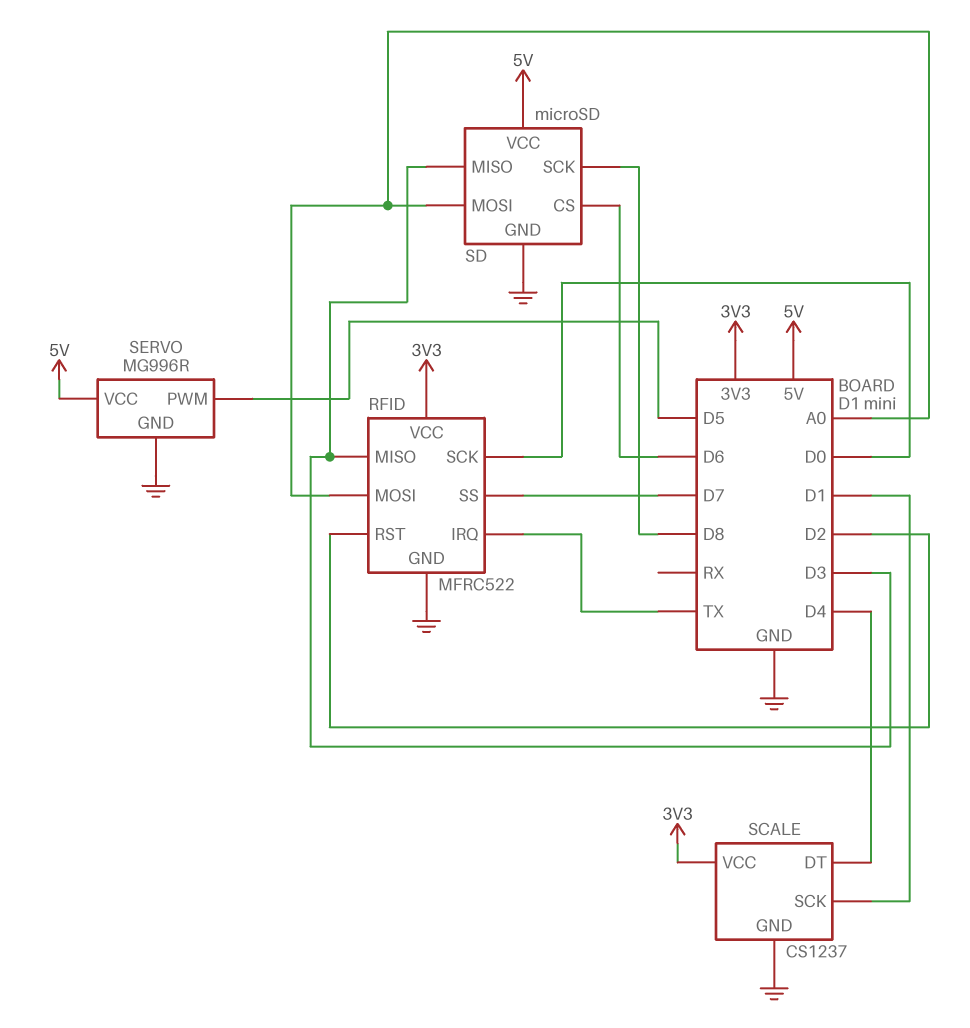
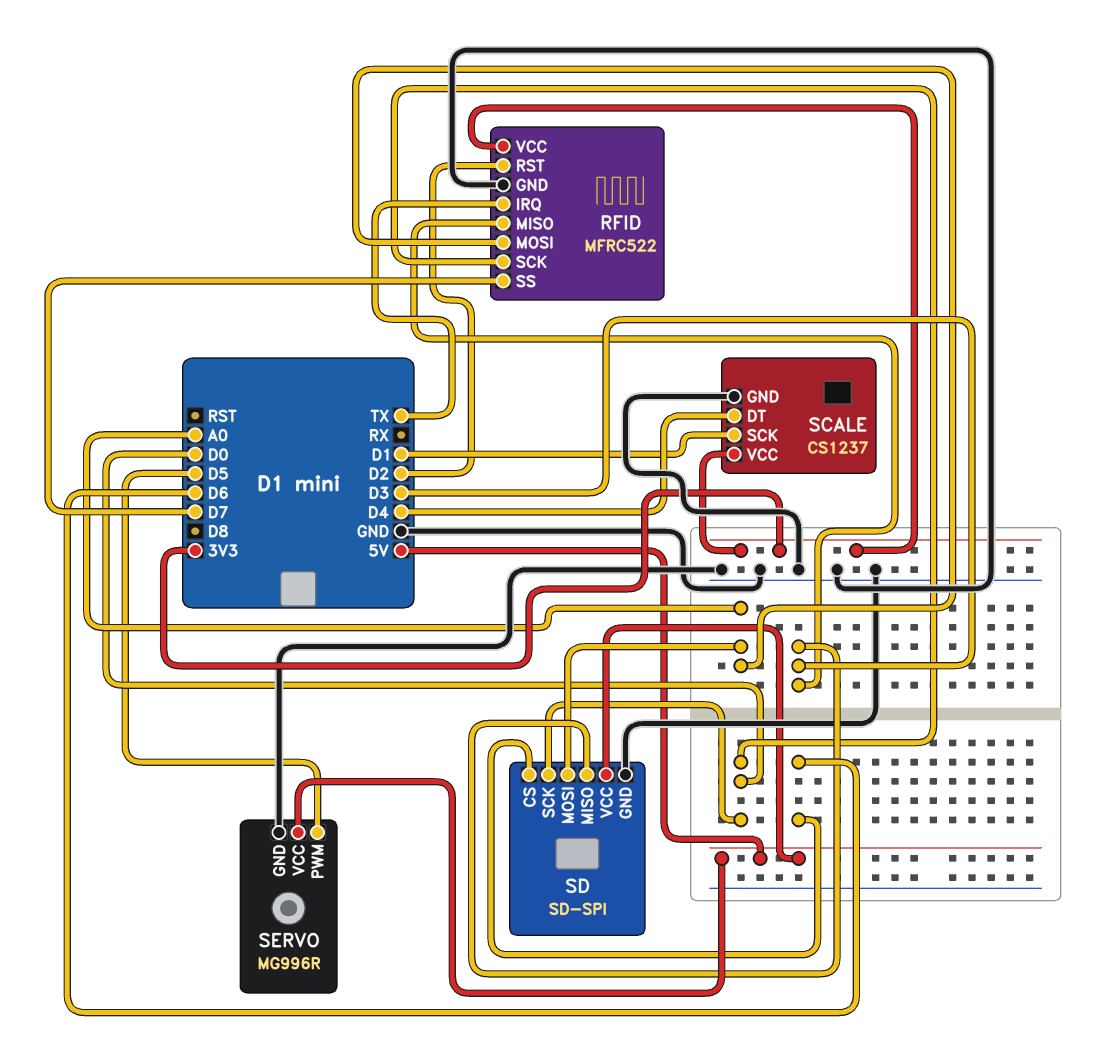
SD: microSD -> SD-SPI
SD pin SCK: D8 -> D0

